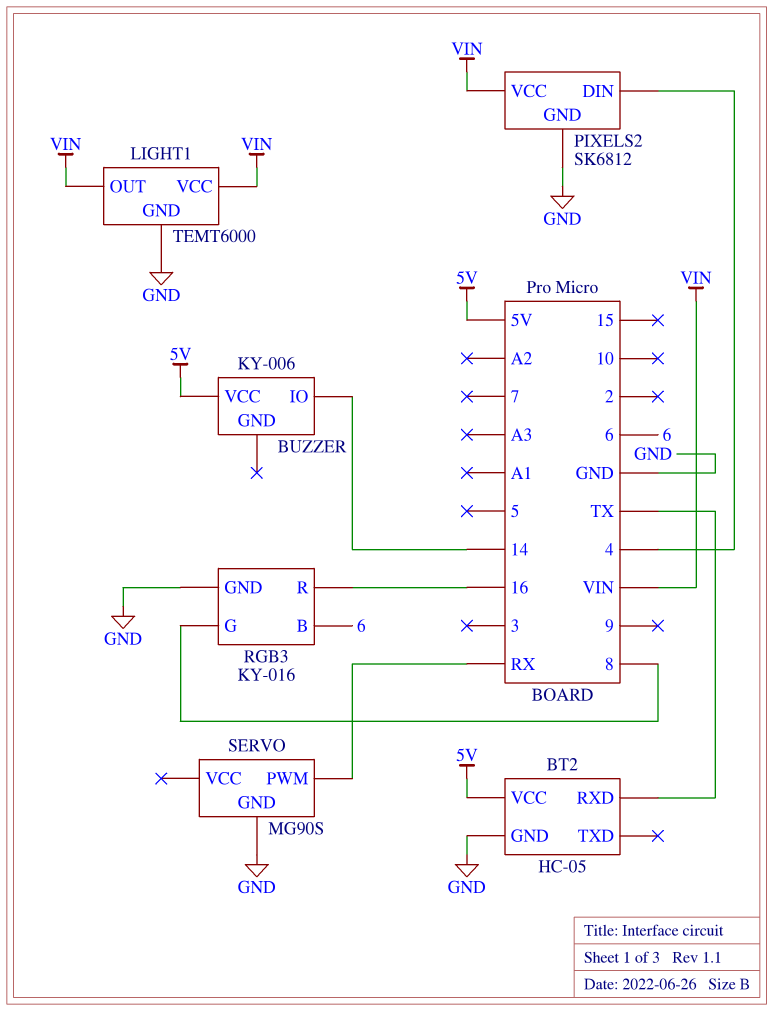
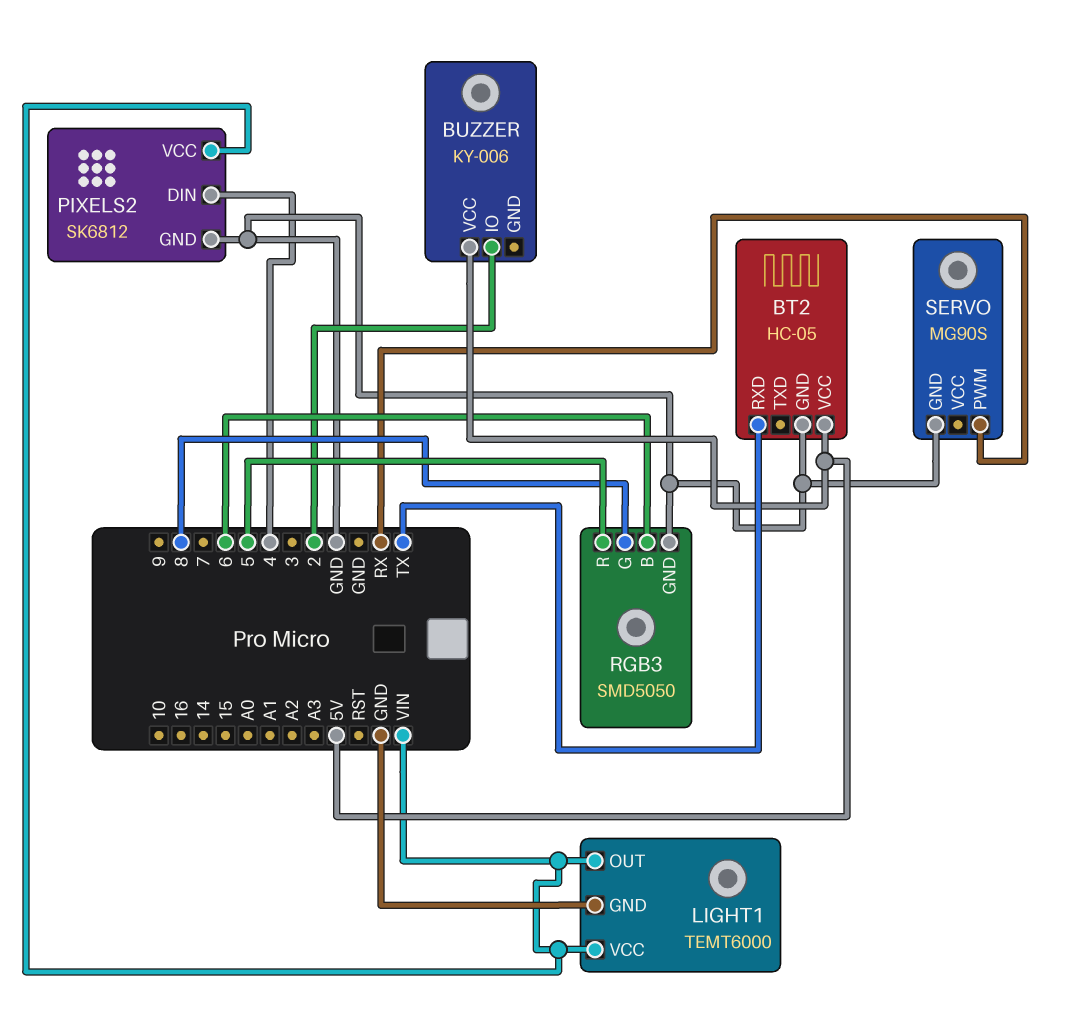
BUZZER pin IO: 14 -> 2
RGB3: KY-016 -> SMD5050
RGB3 pin R: 16 -> 5

